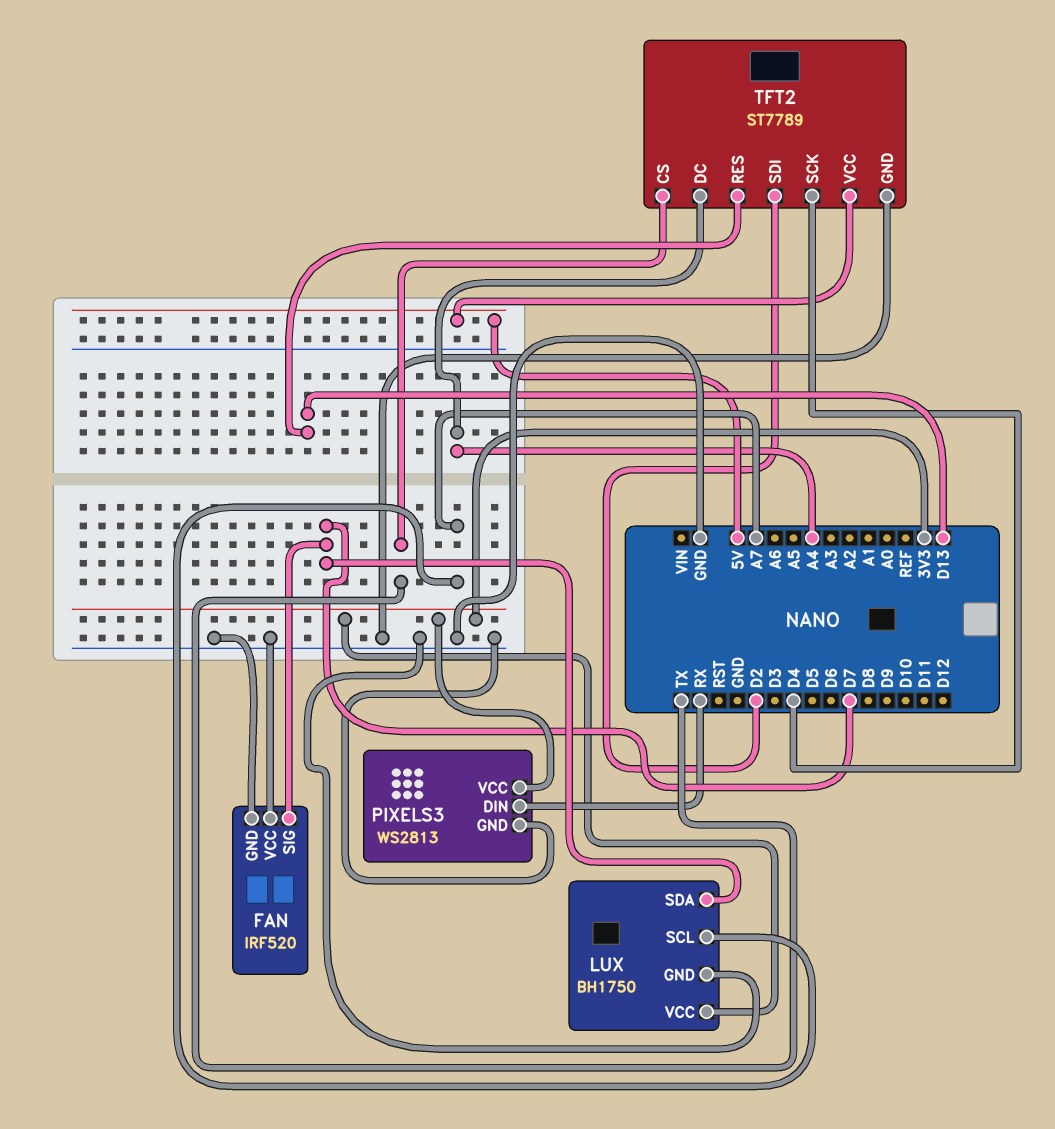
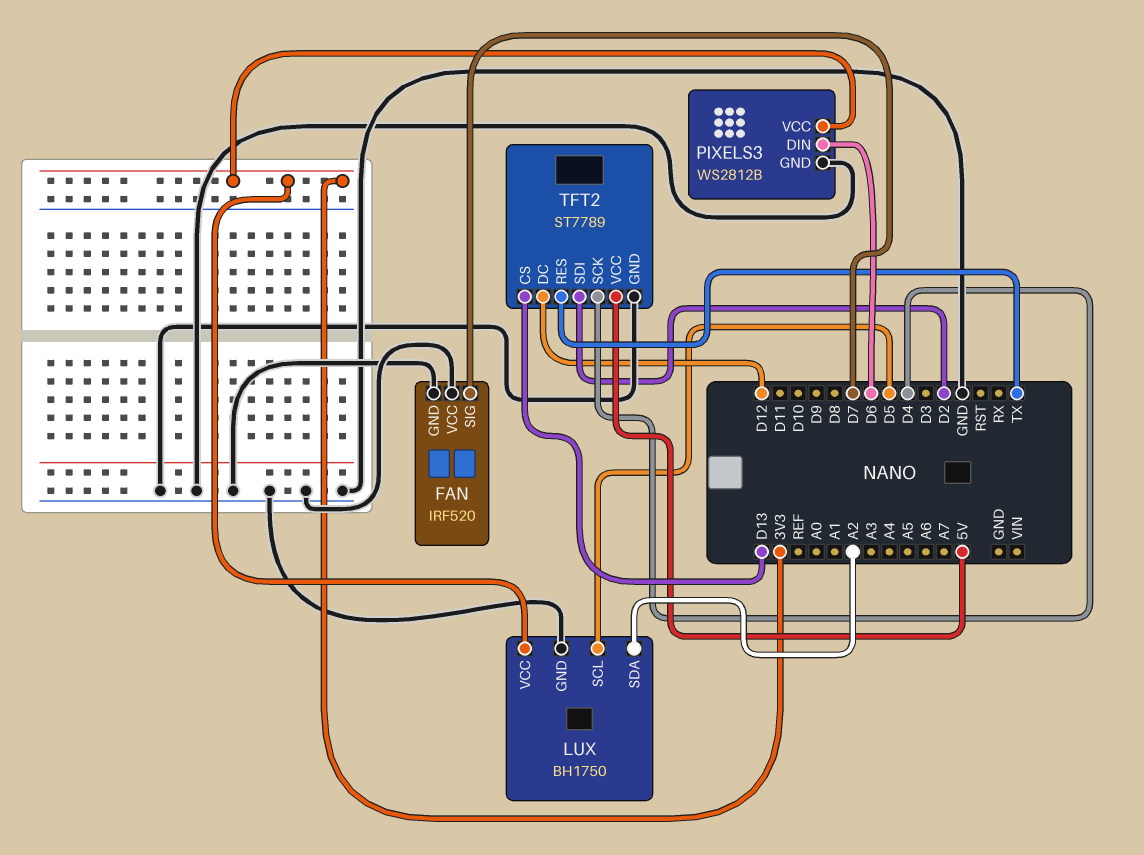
LUX pin SCL: A7 -> D5
LUX pin SDA: D7 -> A2
PIXELS3: WS2813 -> WS2812B
PIXELS3 pin DIN: RX -> D6
TFT2 pin CS: TX -> D13
TFT2 pin DC: A4 -> D12
TFT2 pin RES: D13 -> TX

